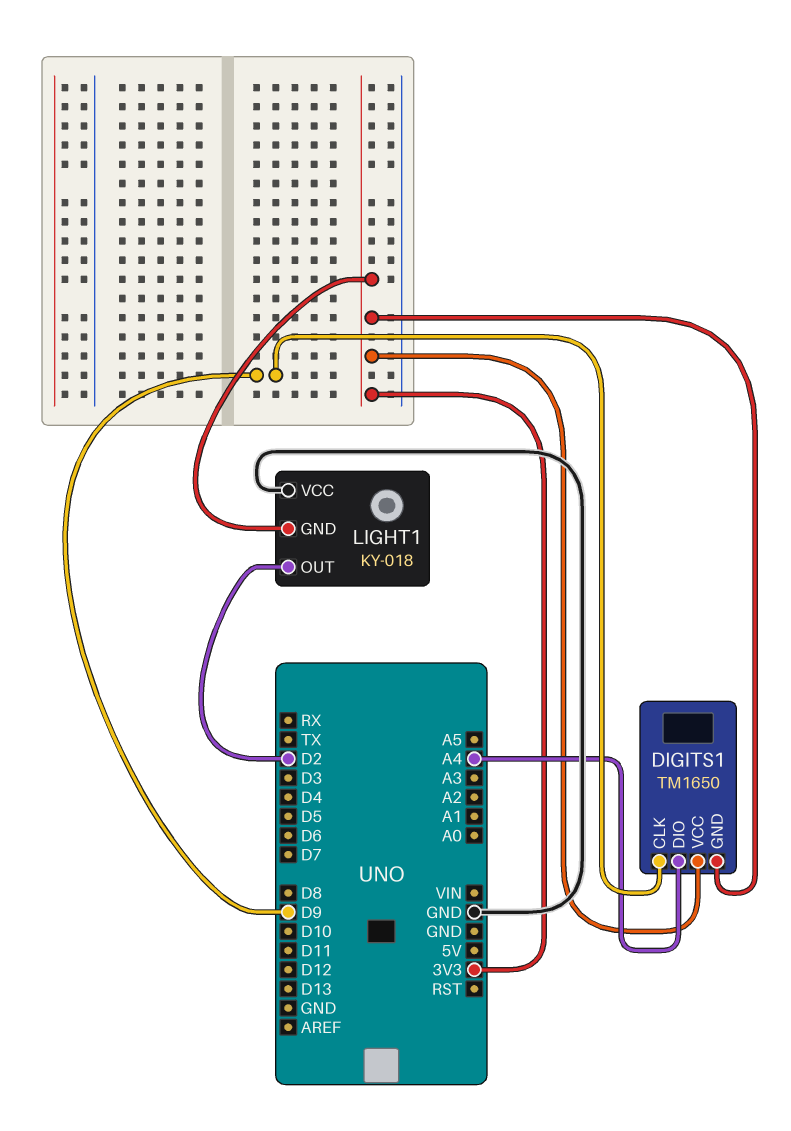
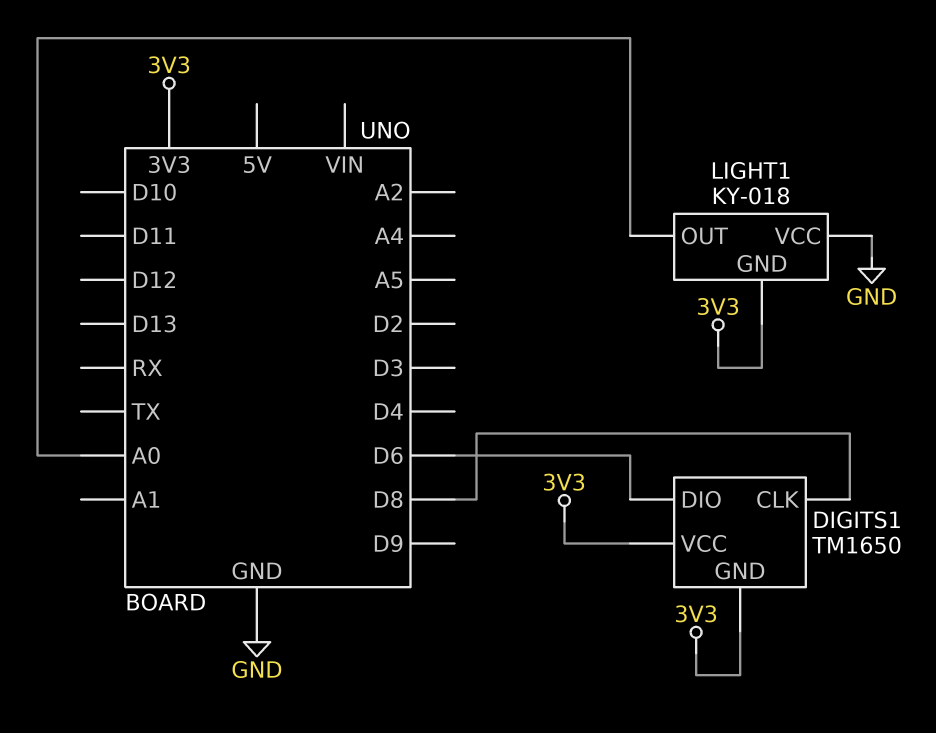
DIGITS1 pin CLK: D9 -> D8
DIGITS1 pin DIO: A4 -> D6
LIGHT1 pin OUT: D2 -> A0

